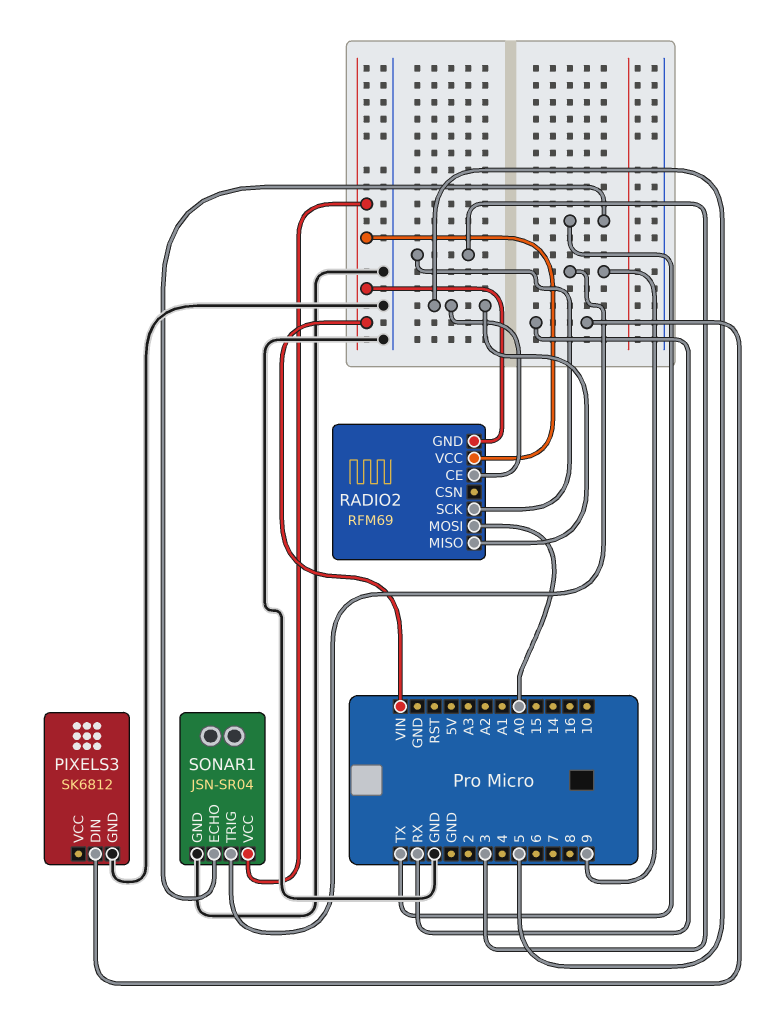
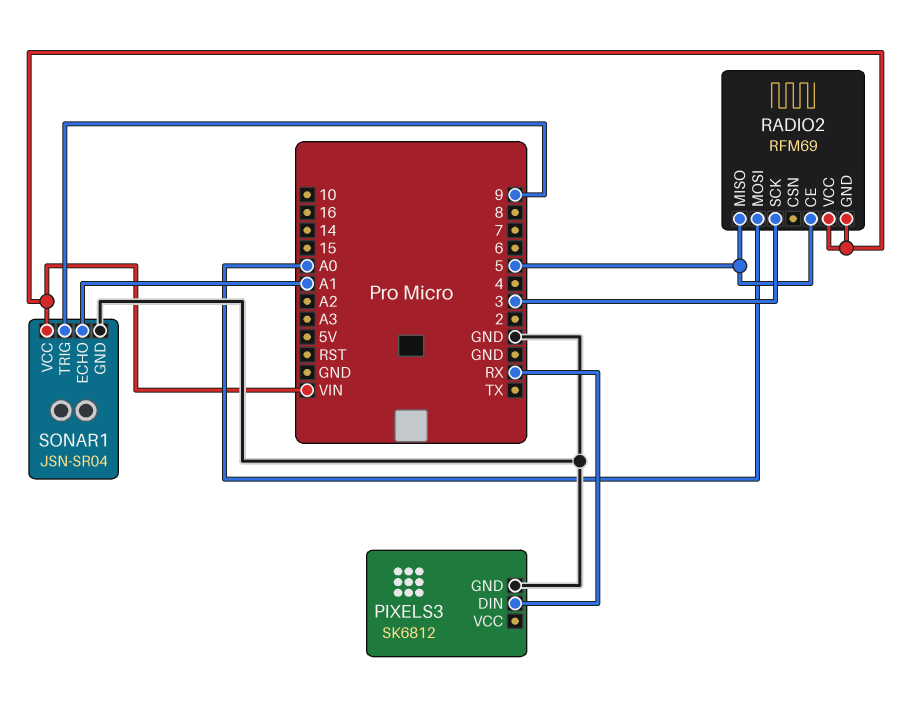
SONAR1 pin ECHO: TX -> A1

